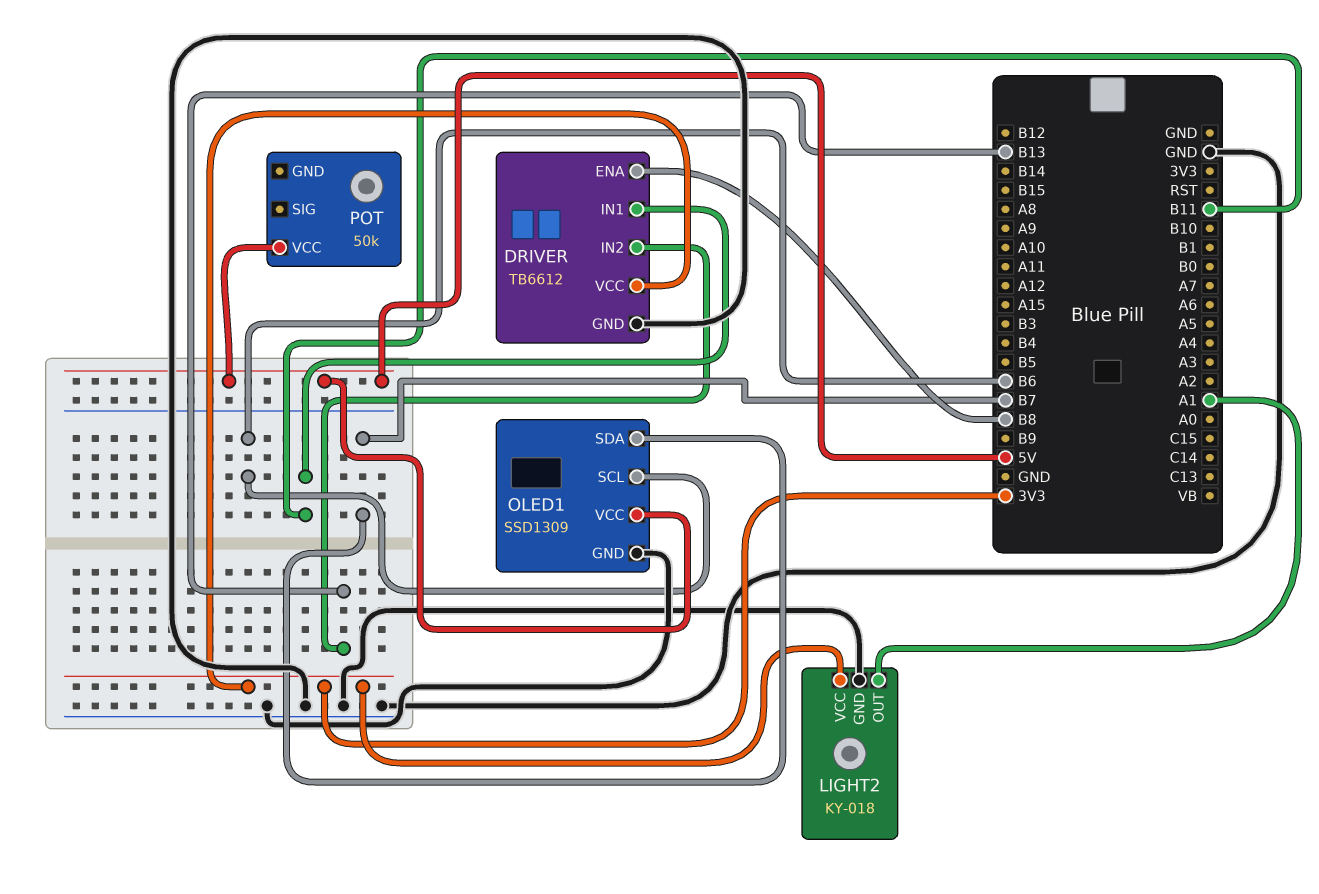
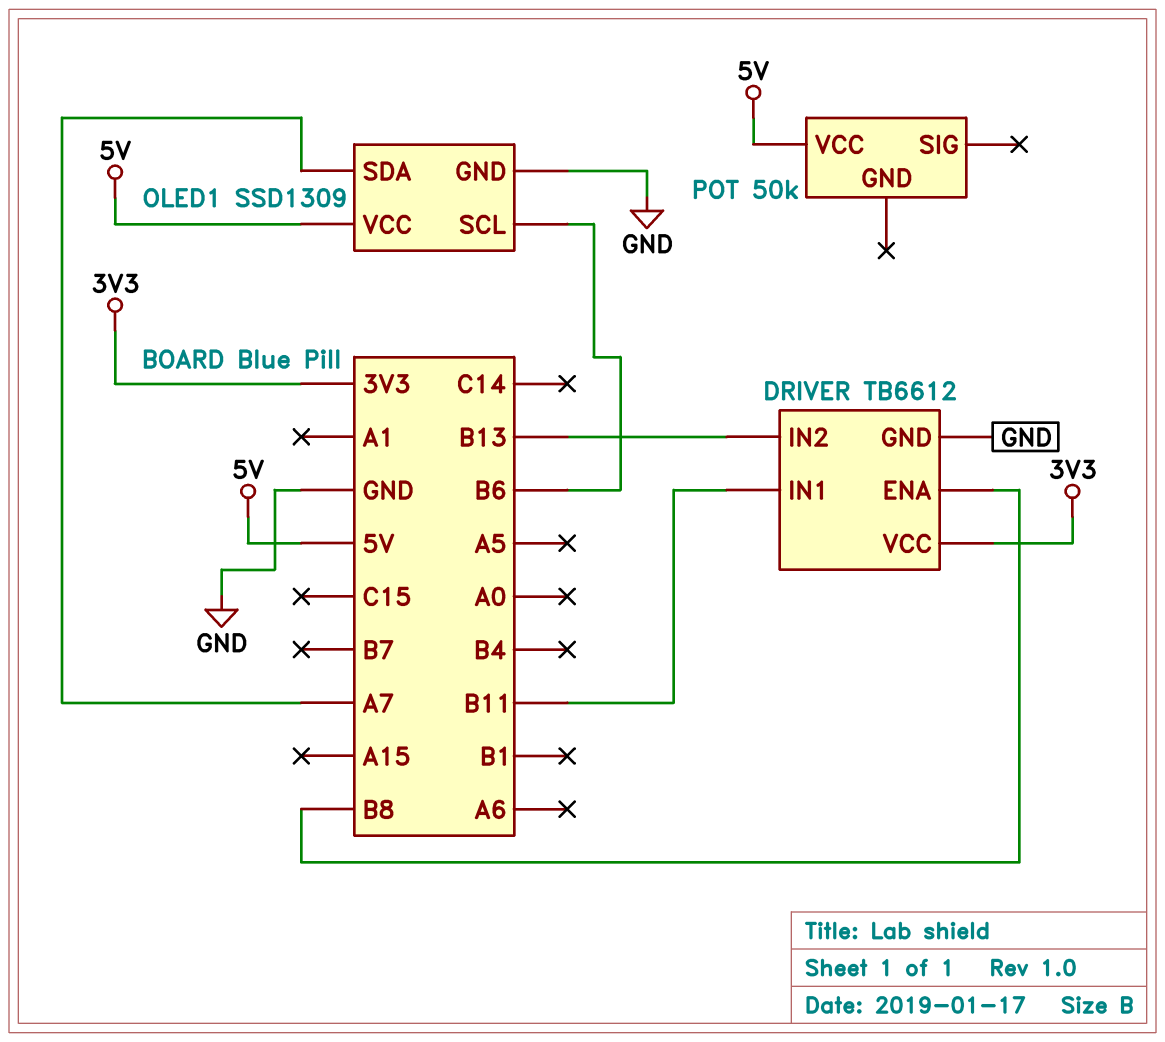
LIGHT2: KY-018 -> none
LIGHT2 pin GND: GND -> none
LIGHT2 pin OUT: A1 -> none
LIGHT2 pin VCC: 3V3 -> none
OLED1 pin SDA: B7 -> A7

